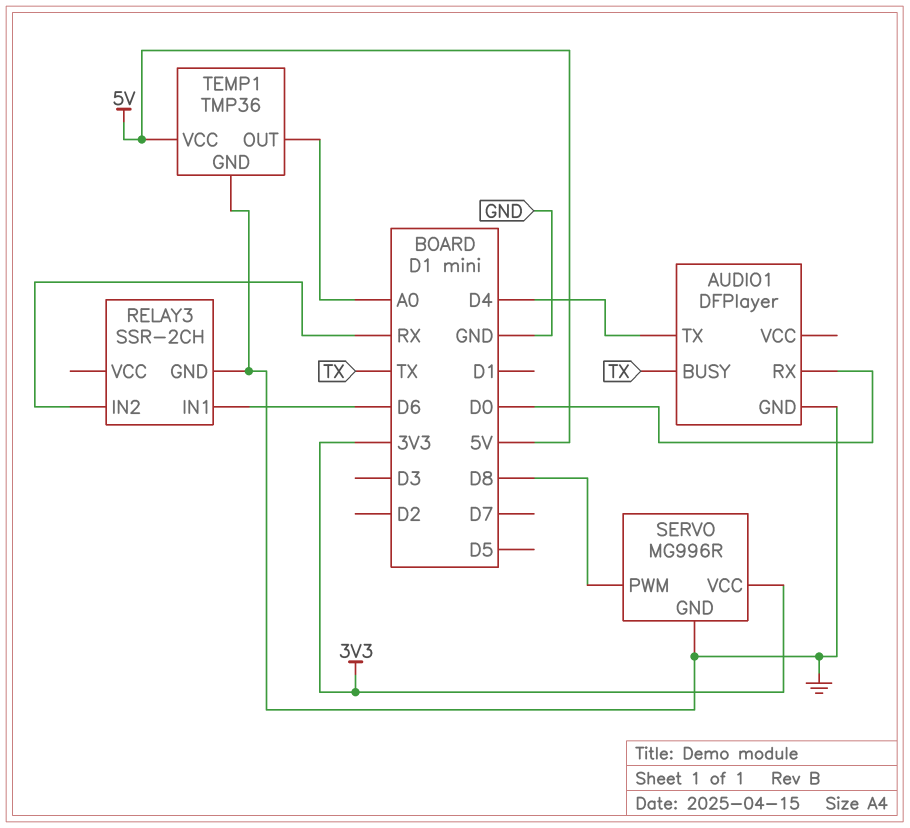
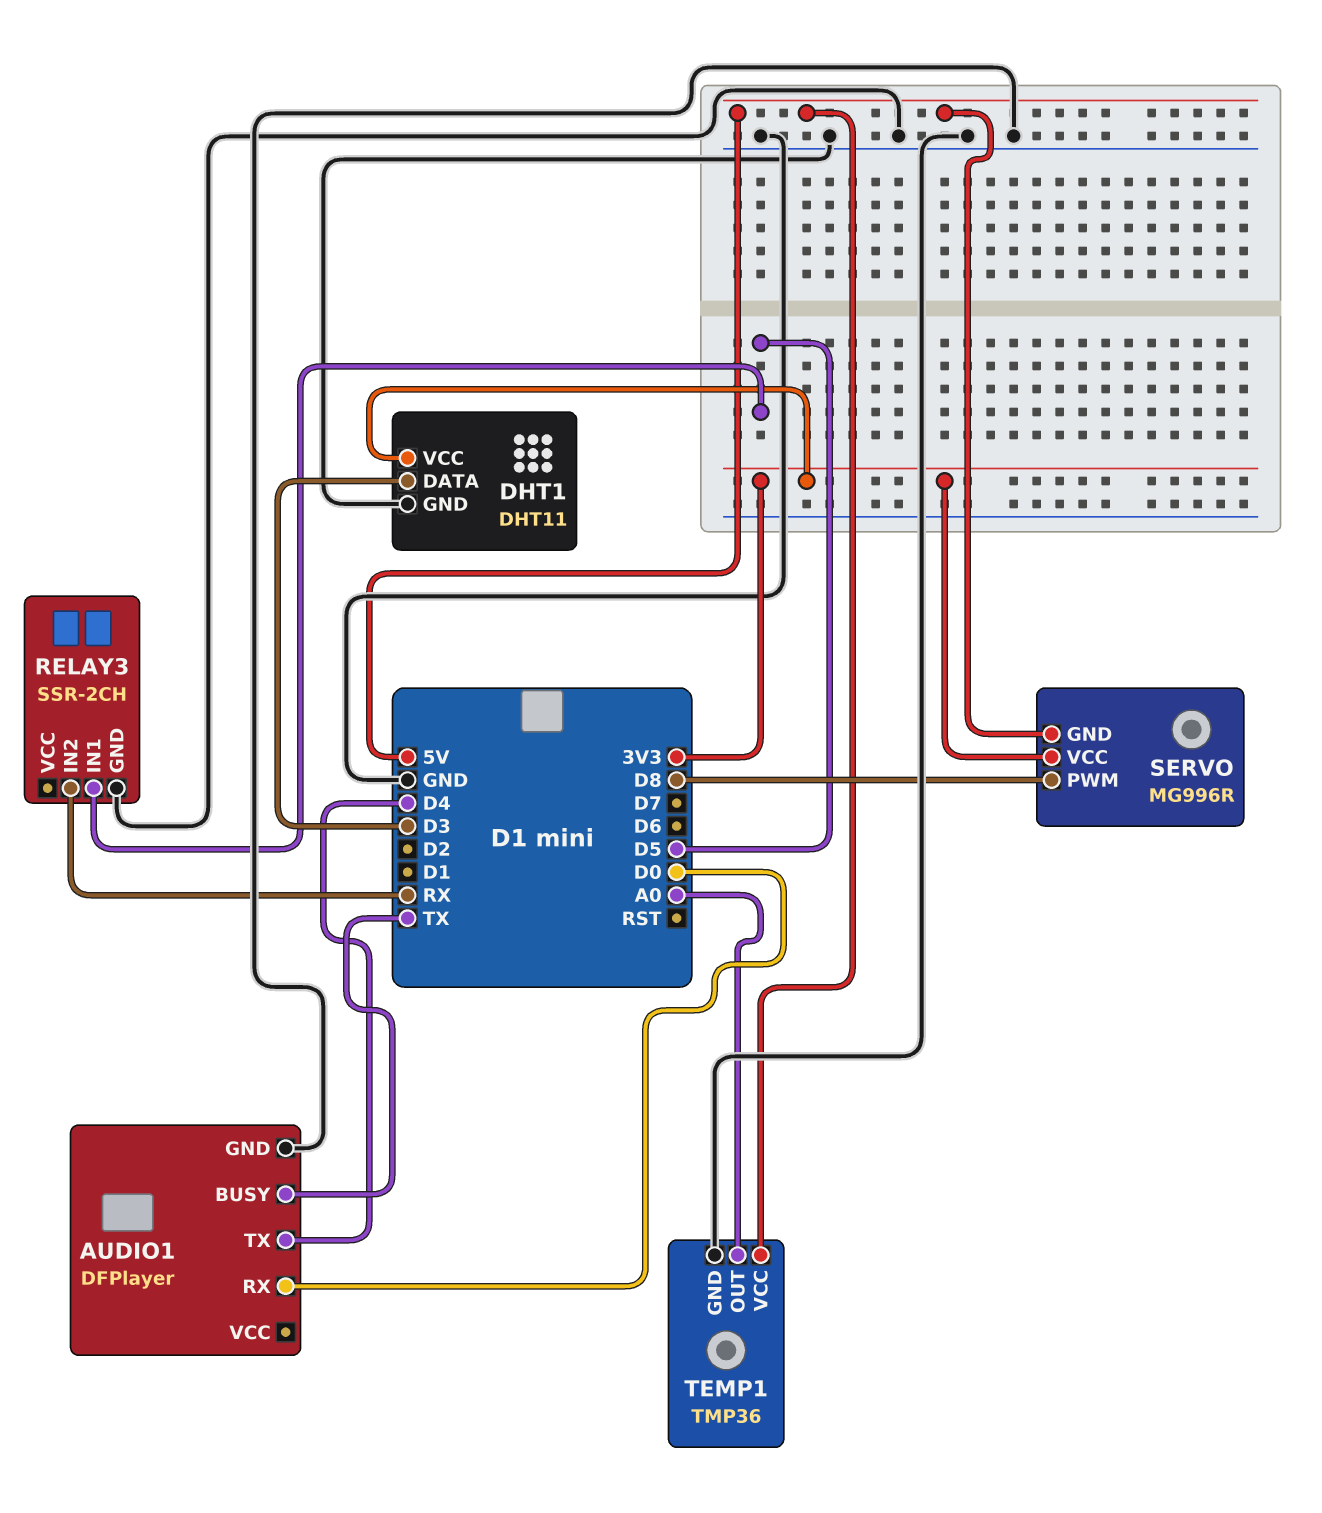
DHT1: none -> DHT11
DHT1 pin DATA: none -> D3
DHT1 pin GND: none -> GND
DHT1 pin VCC: none -> 3V3
RELAY3 pin IN1: D6 -> D5
SERVO pin GND: GND -> 5V

